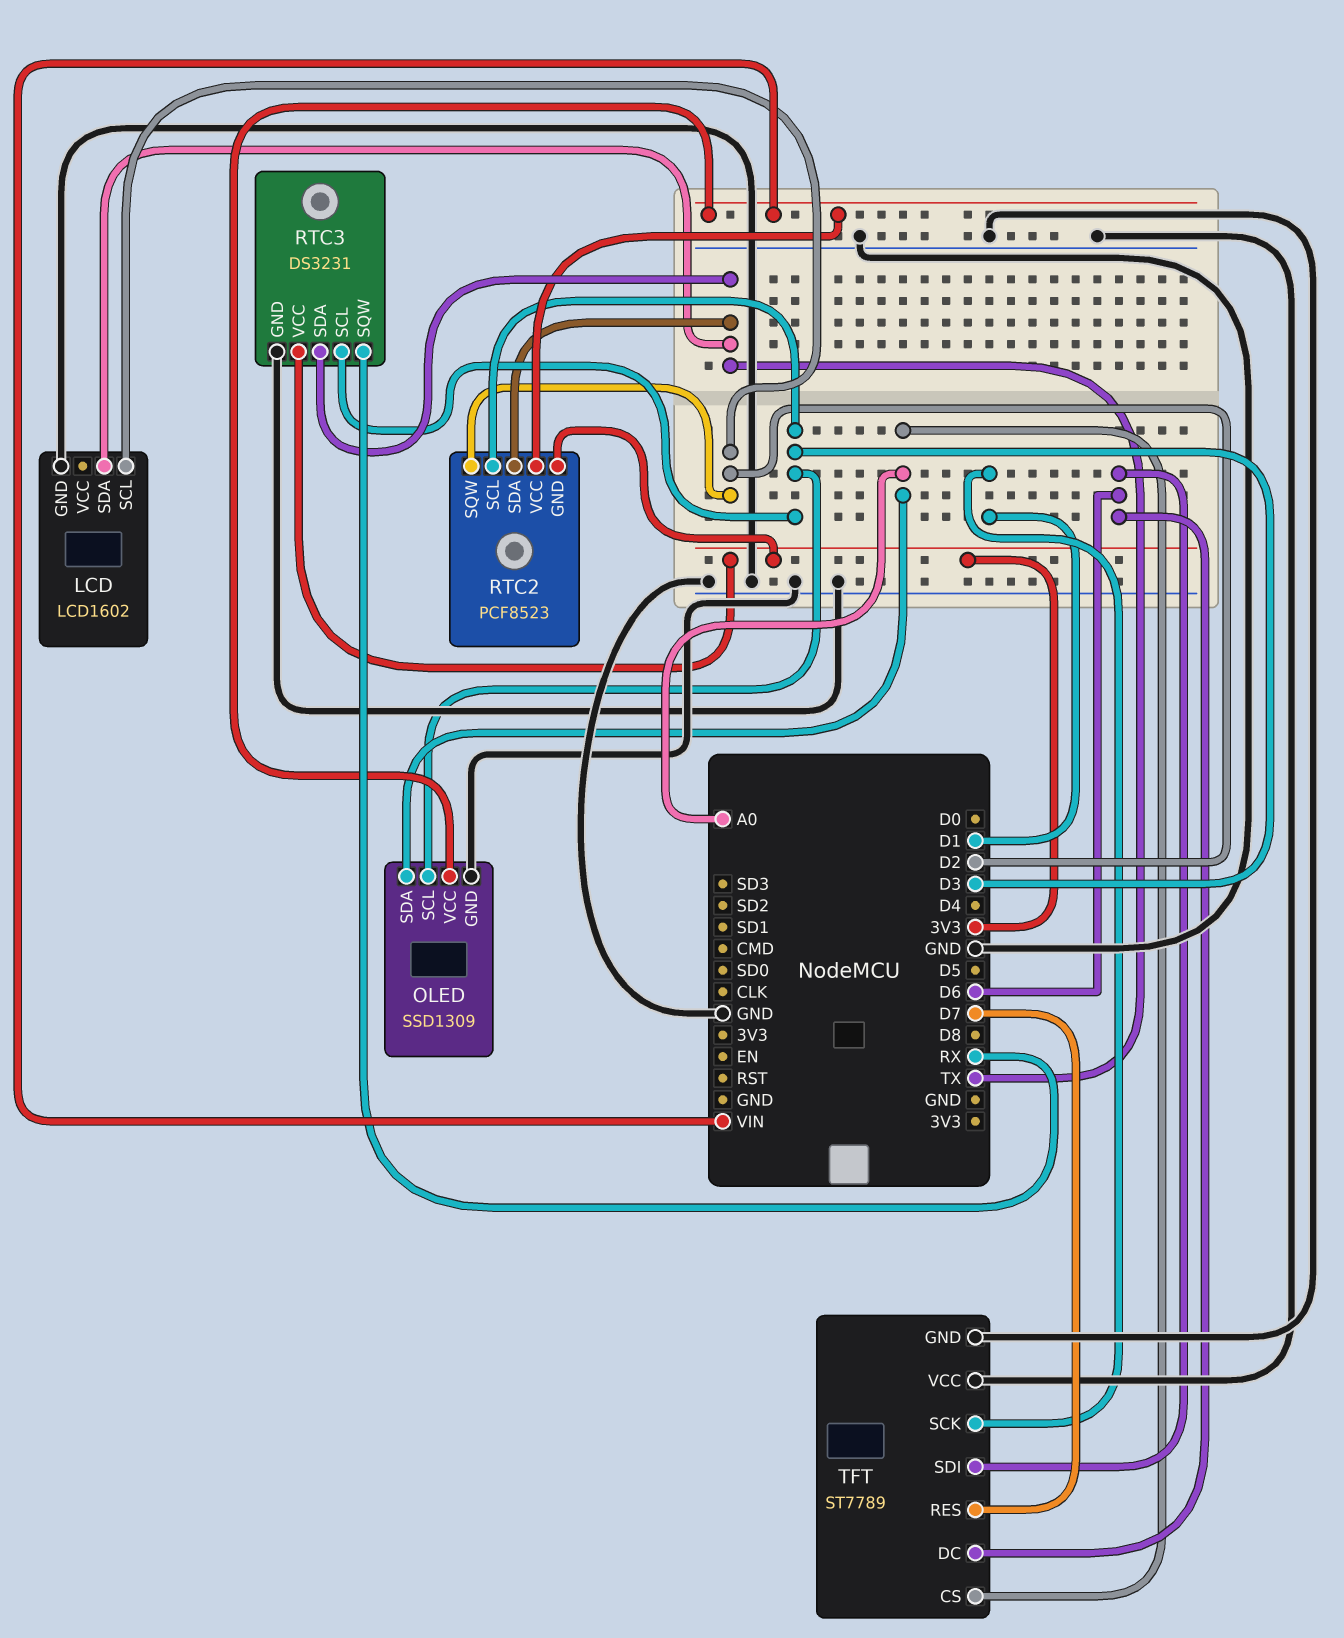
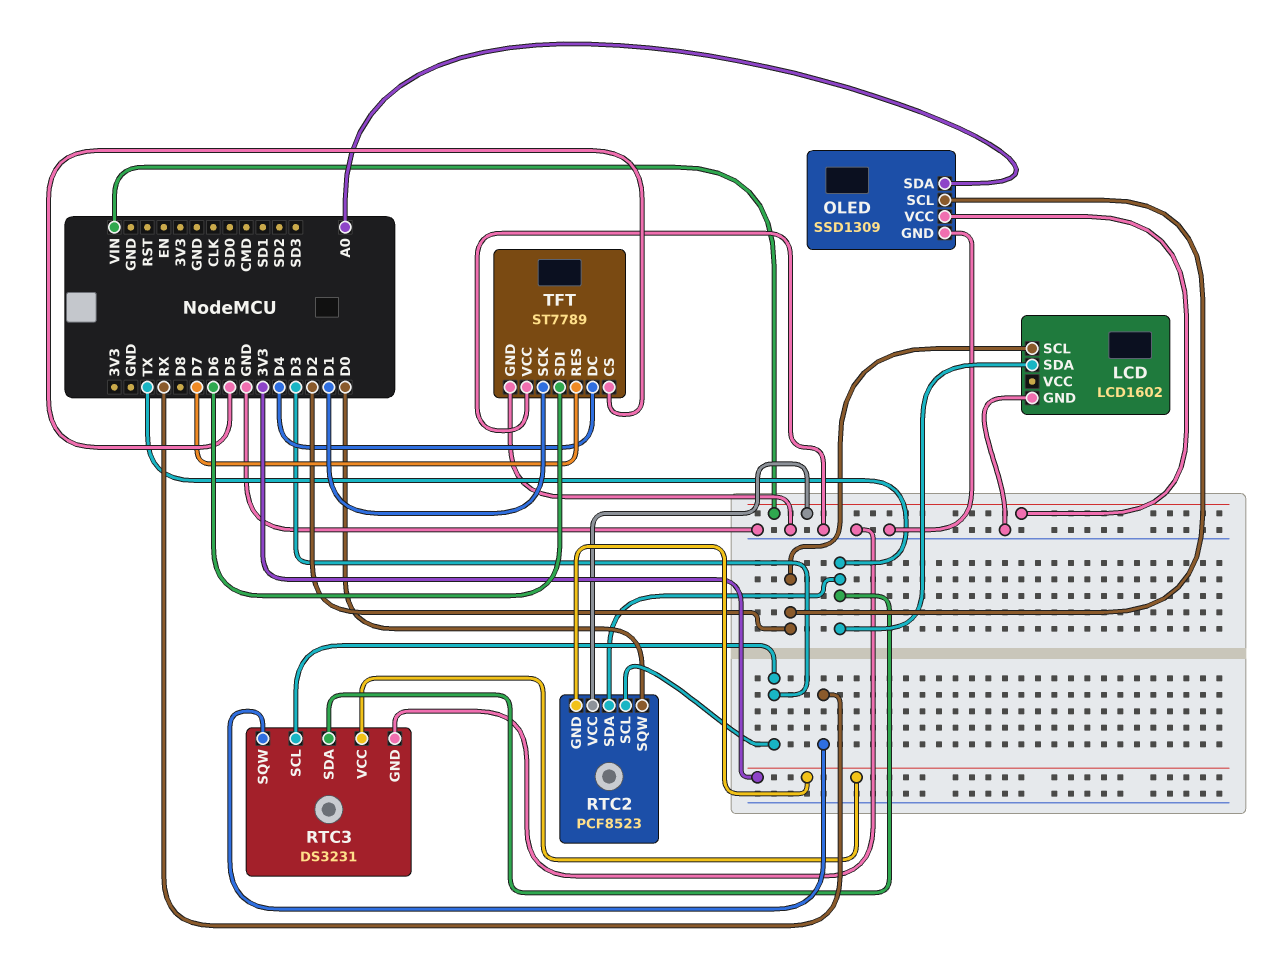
OLED pin SCL: D3 -> D2
RTC2 pin SQW: D2 -> D0
TFT pin CS: A0 -> D5
TFT pin DC: D6 -> D4

